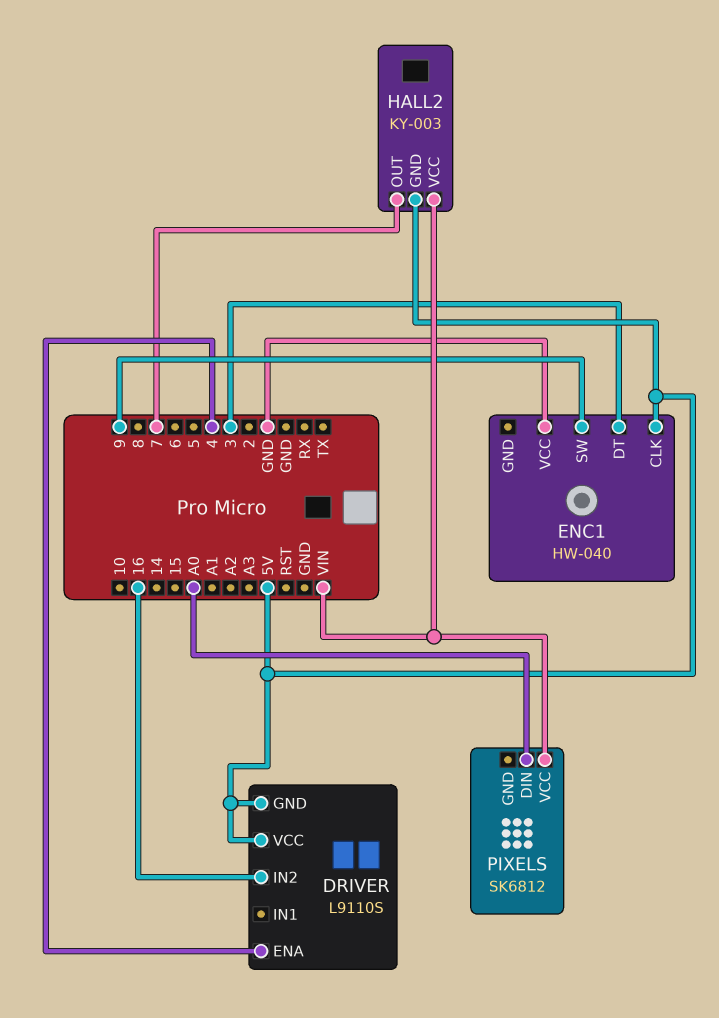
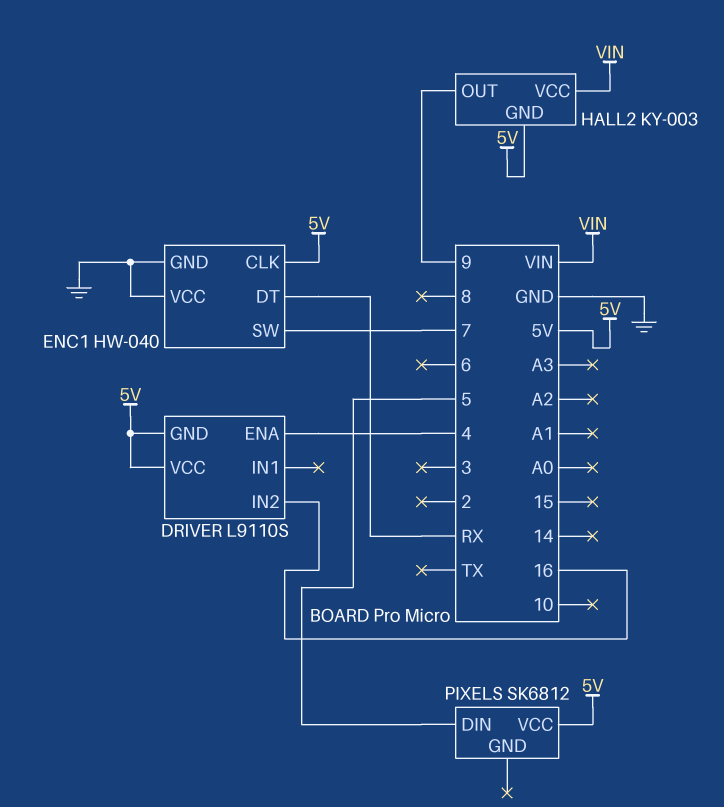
ENC1 pin DT: 3 -> RX
ENC1 pin GND: none -> GND
ENC1 pin SW: 9 -> 7
HALL2 pin OUT: 7 -> 9
PIXELS pin DIN: A0 -> 5
PIXELS pin VCC: VIN -> 5V

